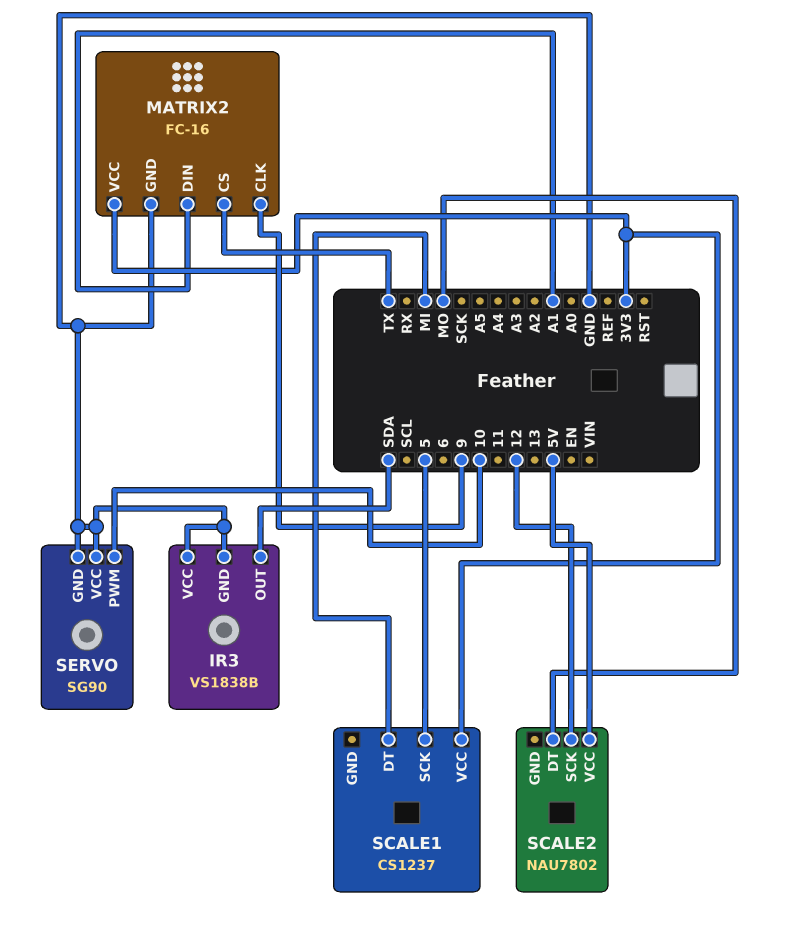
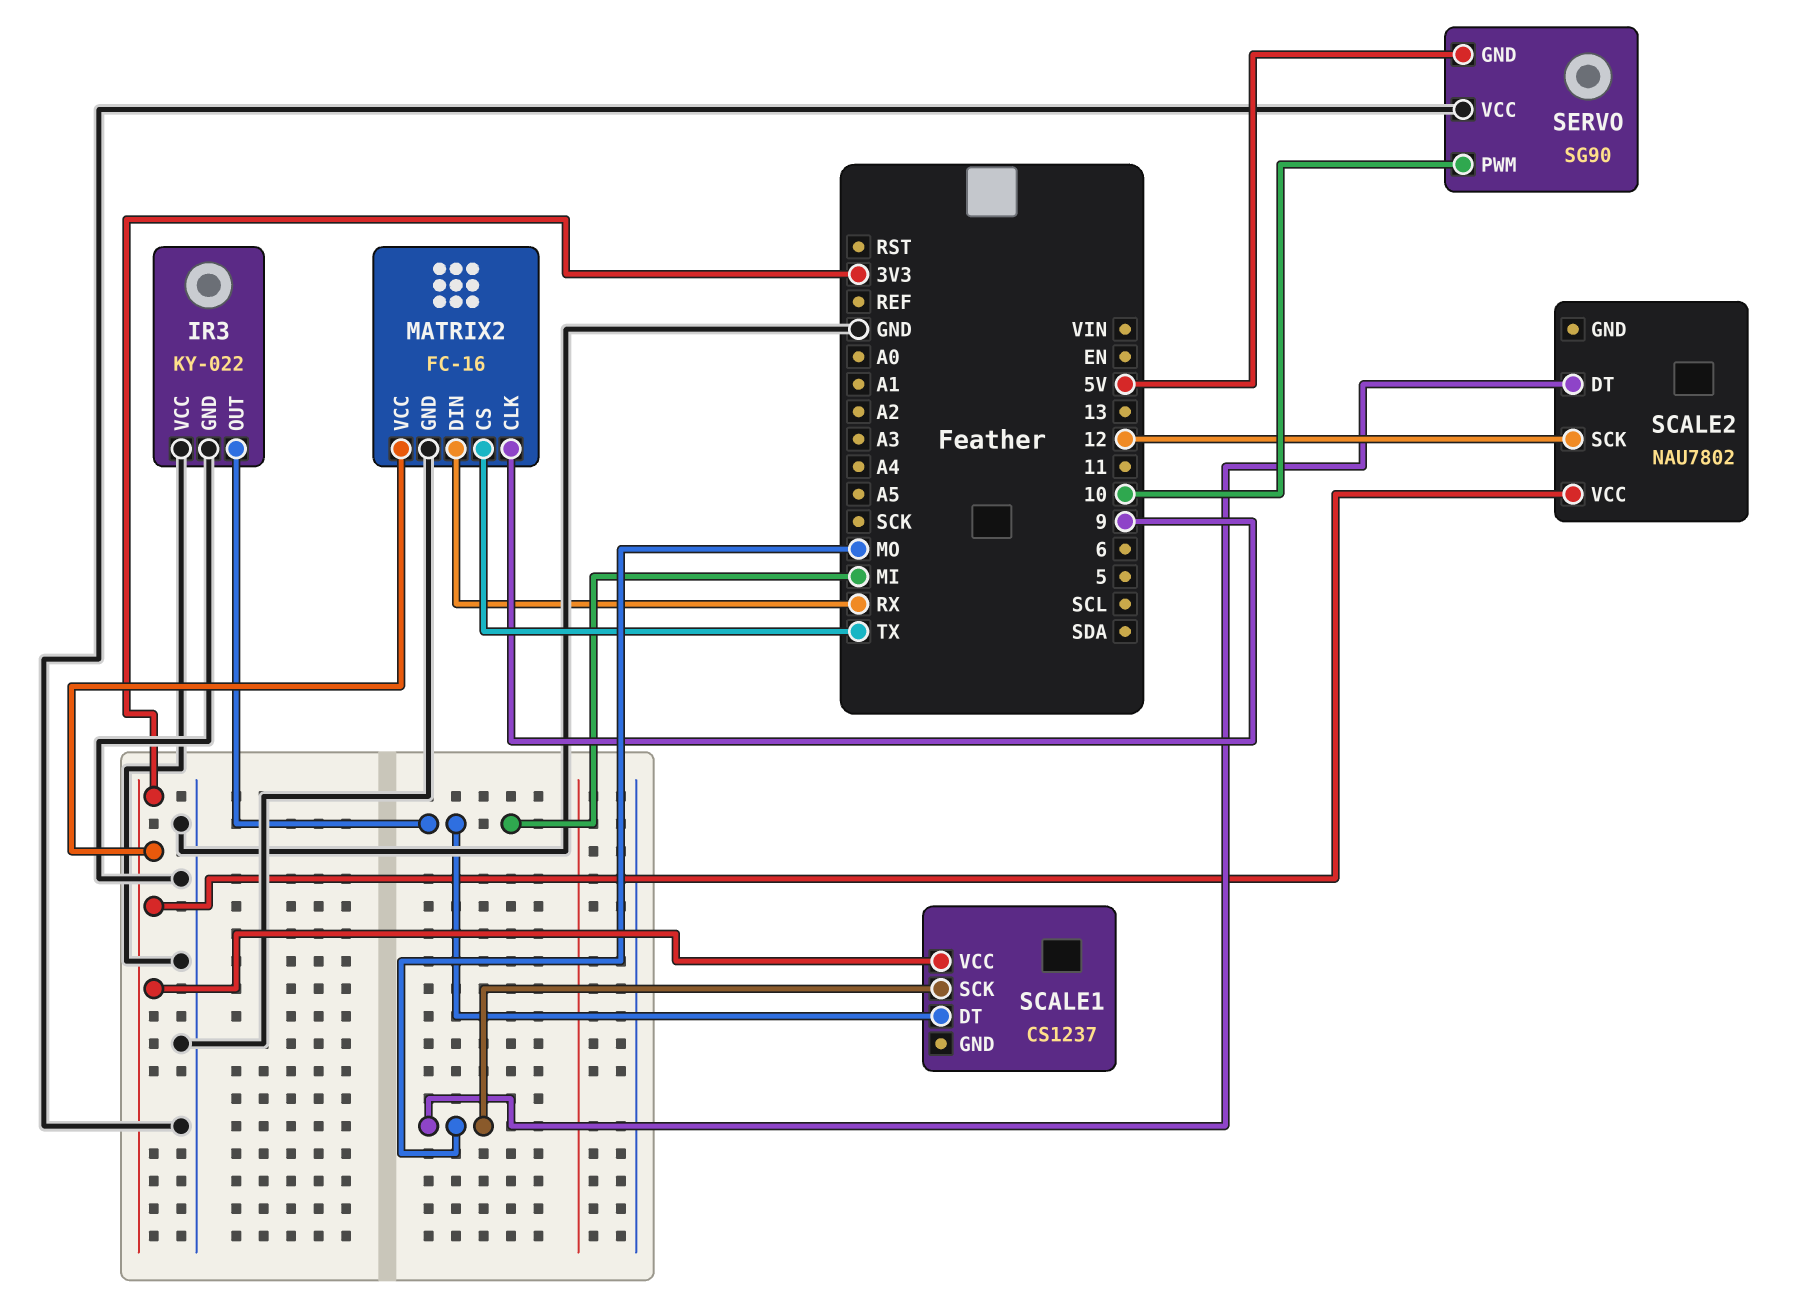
IR3: VS1838B -> KY-022
IR3 pin OUT: SDA -> MI
MATRIX2 pin DIN: A1 -> RX
SCALE1 pin SCK: 5 -> MO
SCALE2 pin VCC: 5V -> 3V3
SERVO pin GND: GND -> 5V

